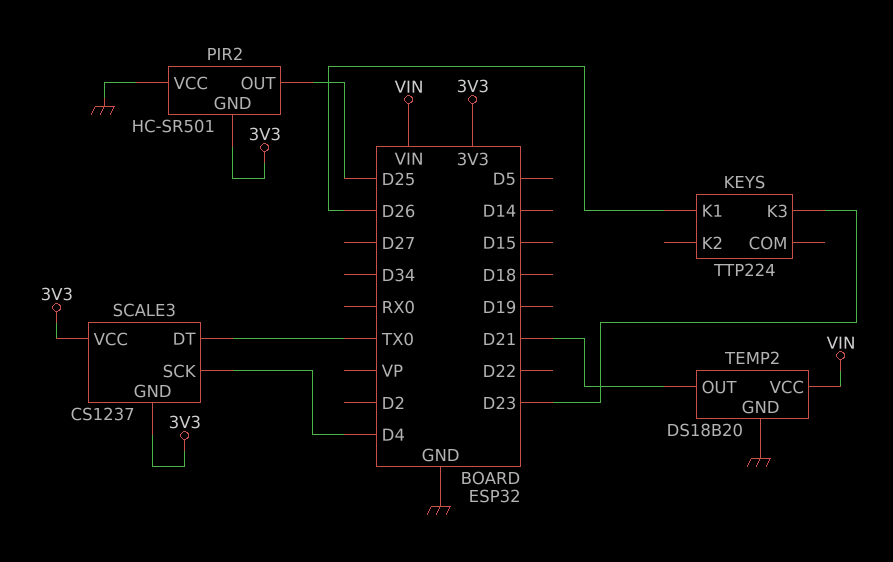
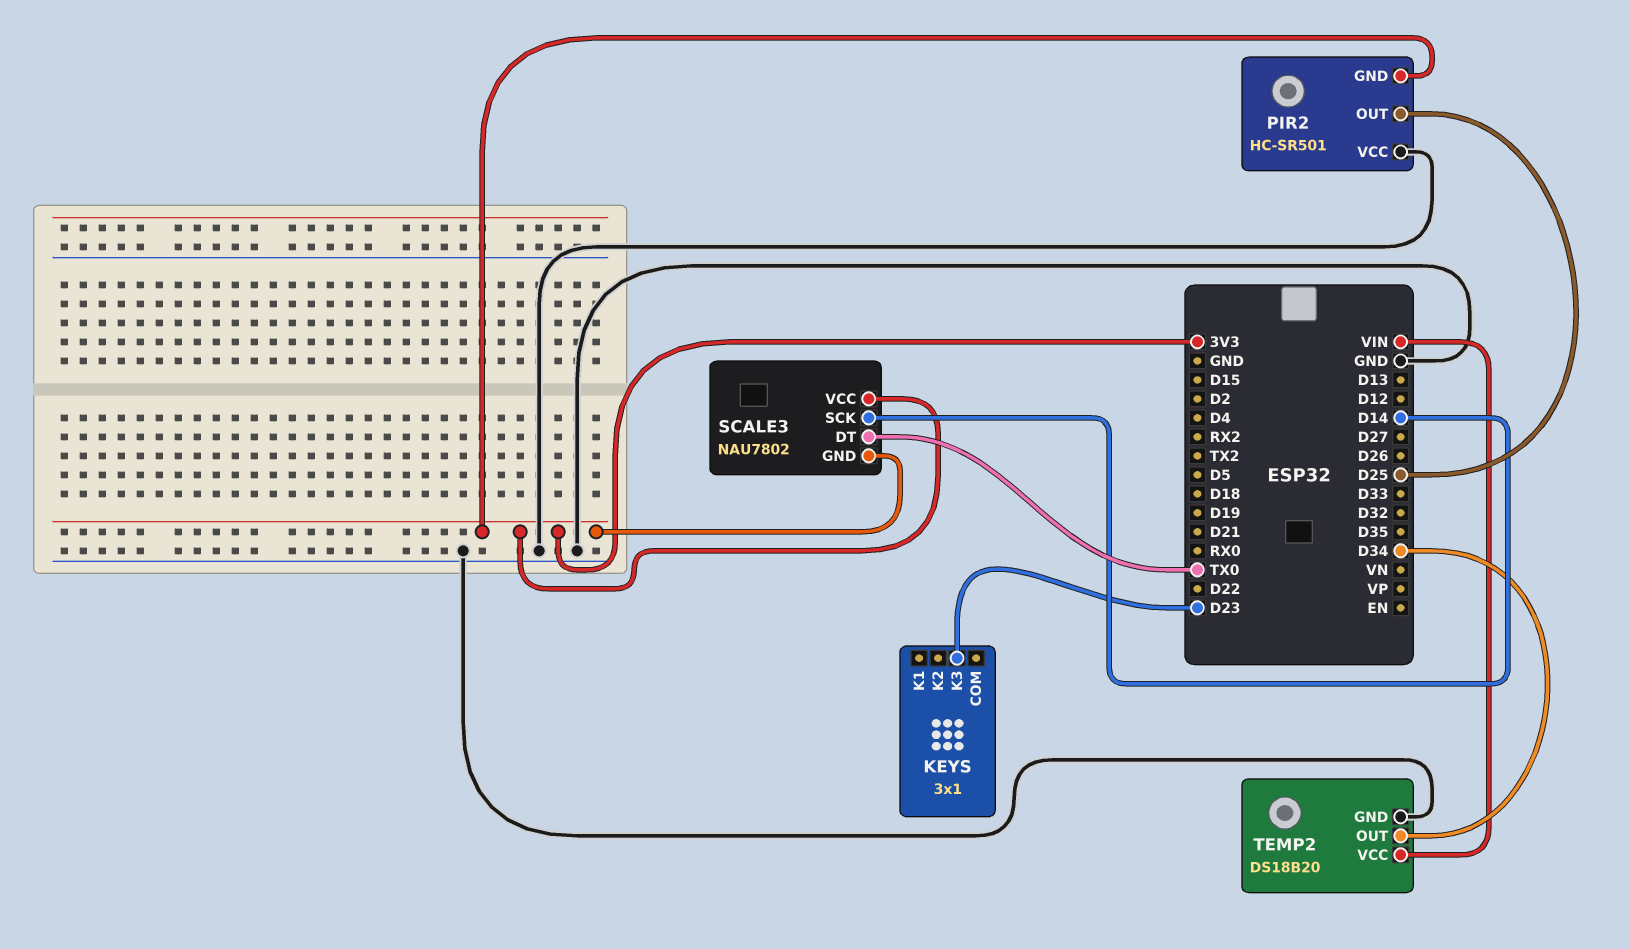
KEYS: TTP224 -> 3x1
KEYS pin K1: D26 -> none
SCALE3: CS1237 -> NAU7802
SCALE3 pin SCK: D4 -> D14
TEMP2 pin OUT: D21 -> D34

